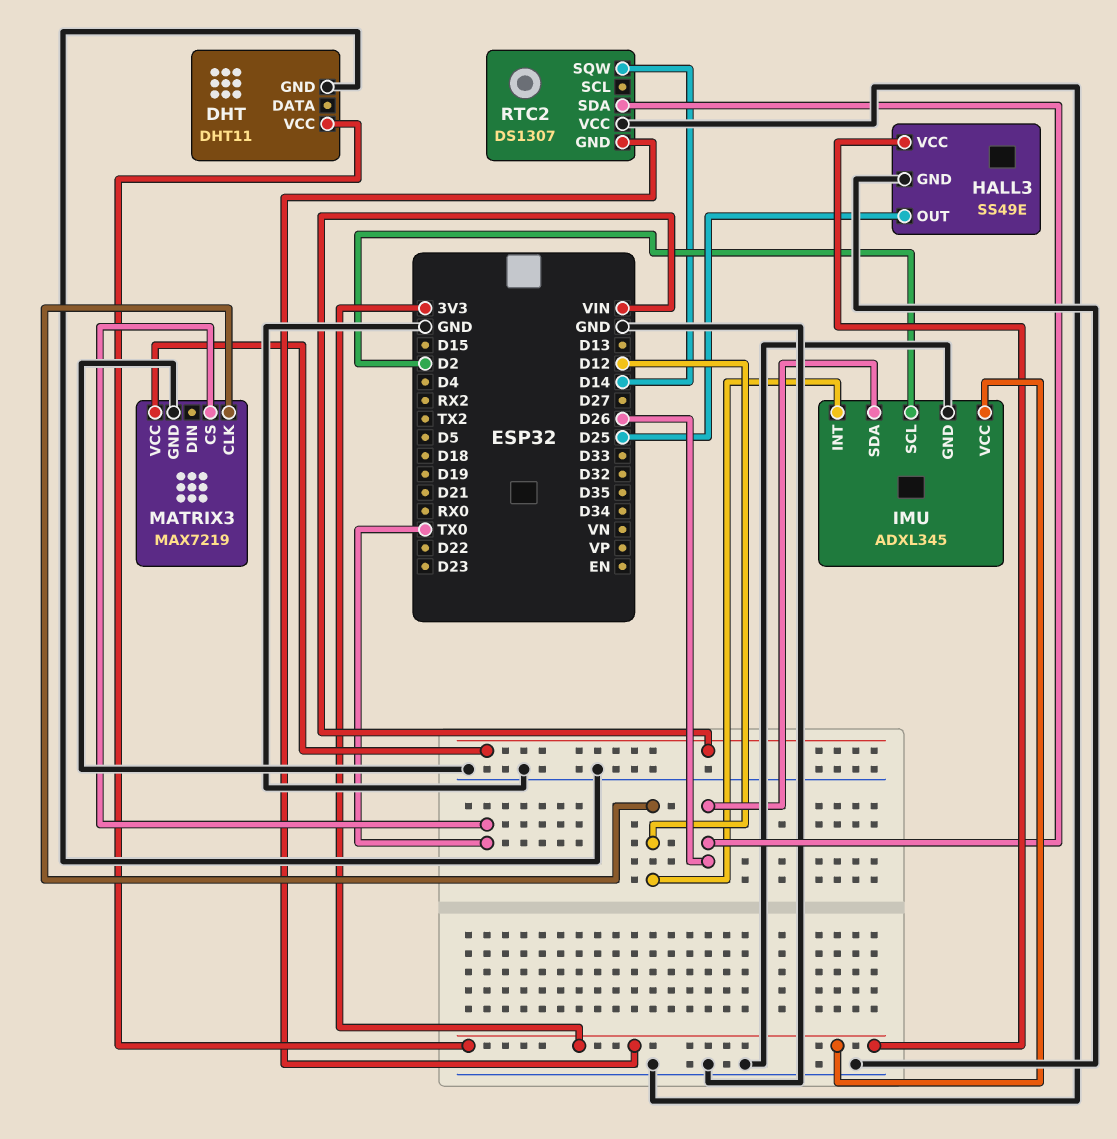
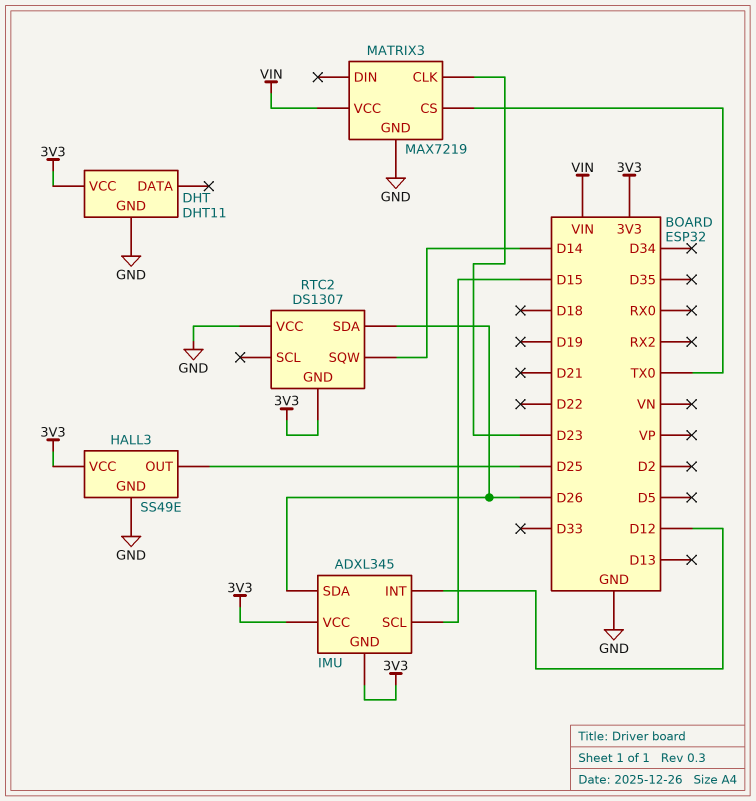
IMU pin GND: GND -> 3V3
IMU pin SCL: D2 -> D15
MATRIX3 pin CLK: D12 -> D23

